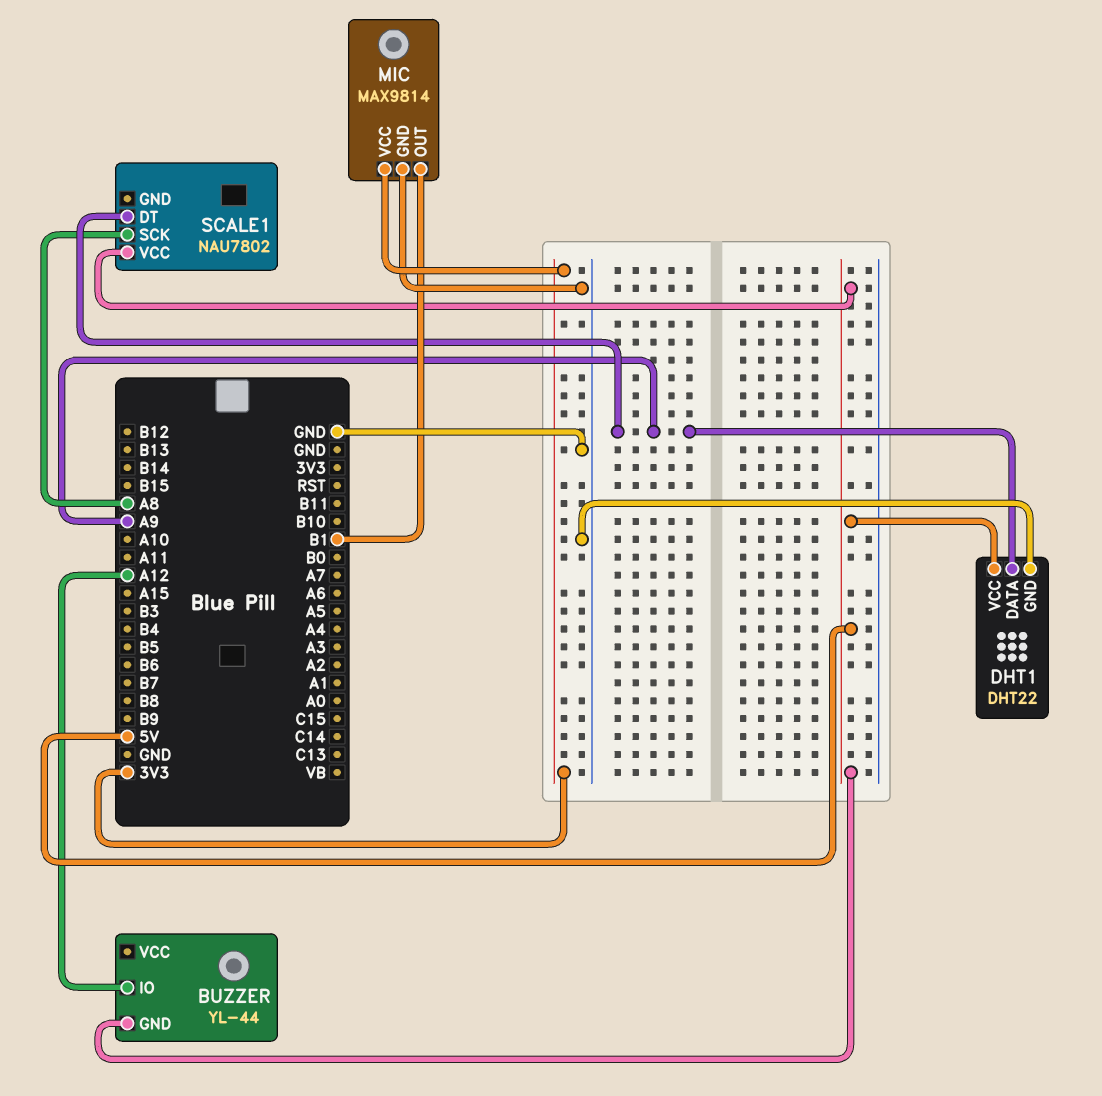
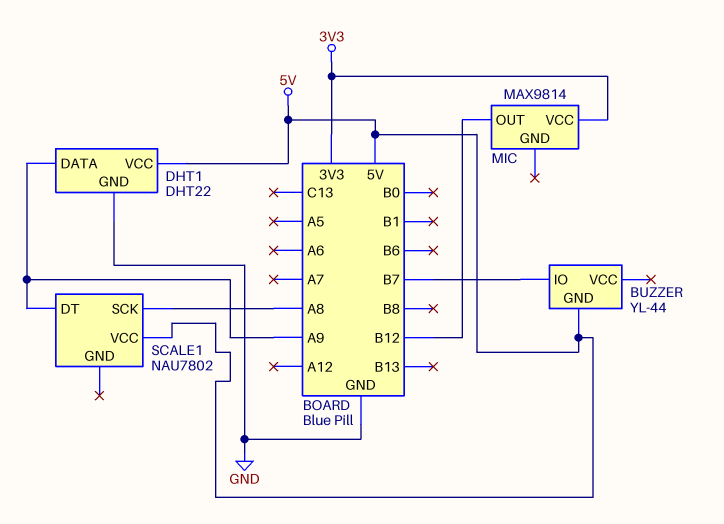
BUZZER pin IO: A12 -> B7
MIC pin GND: GND -> none
MIC pin OUT: B1 -> B12

